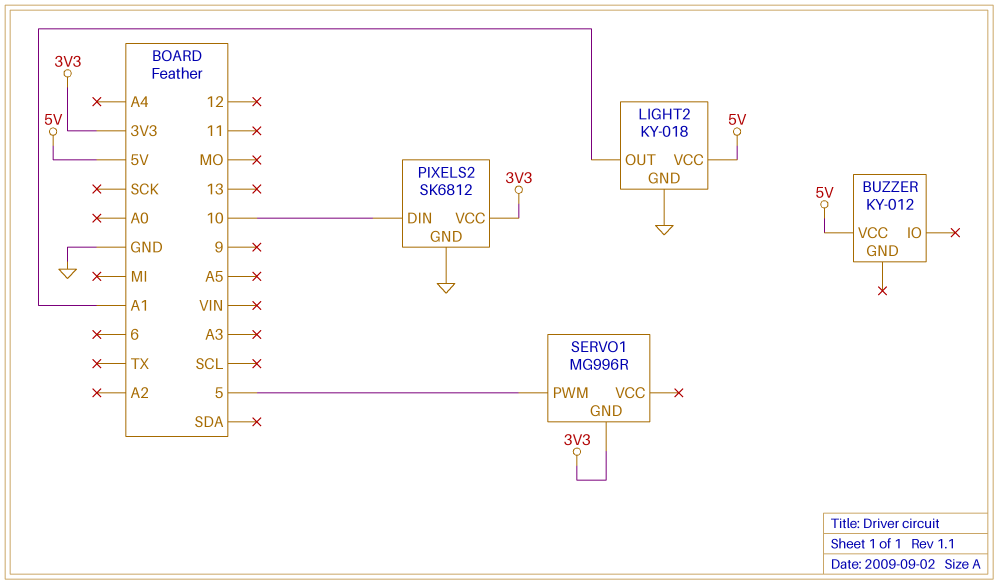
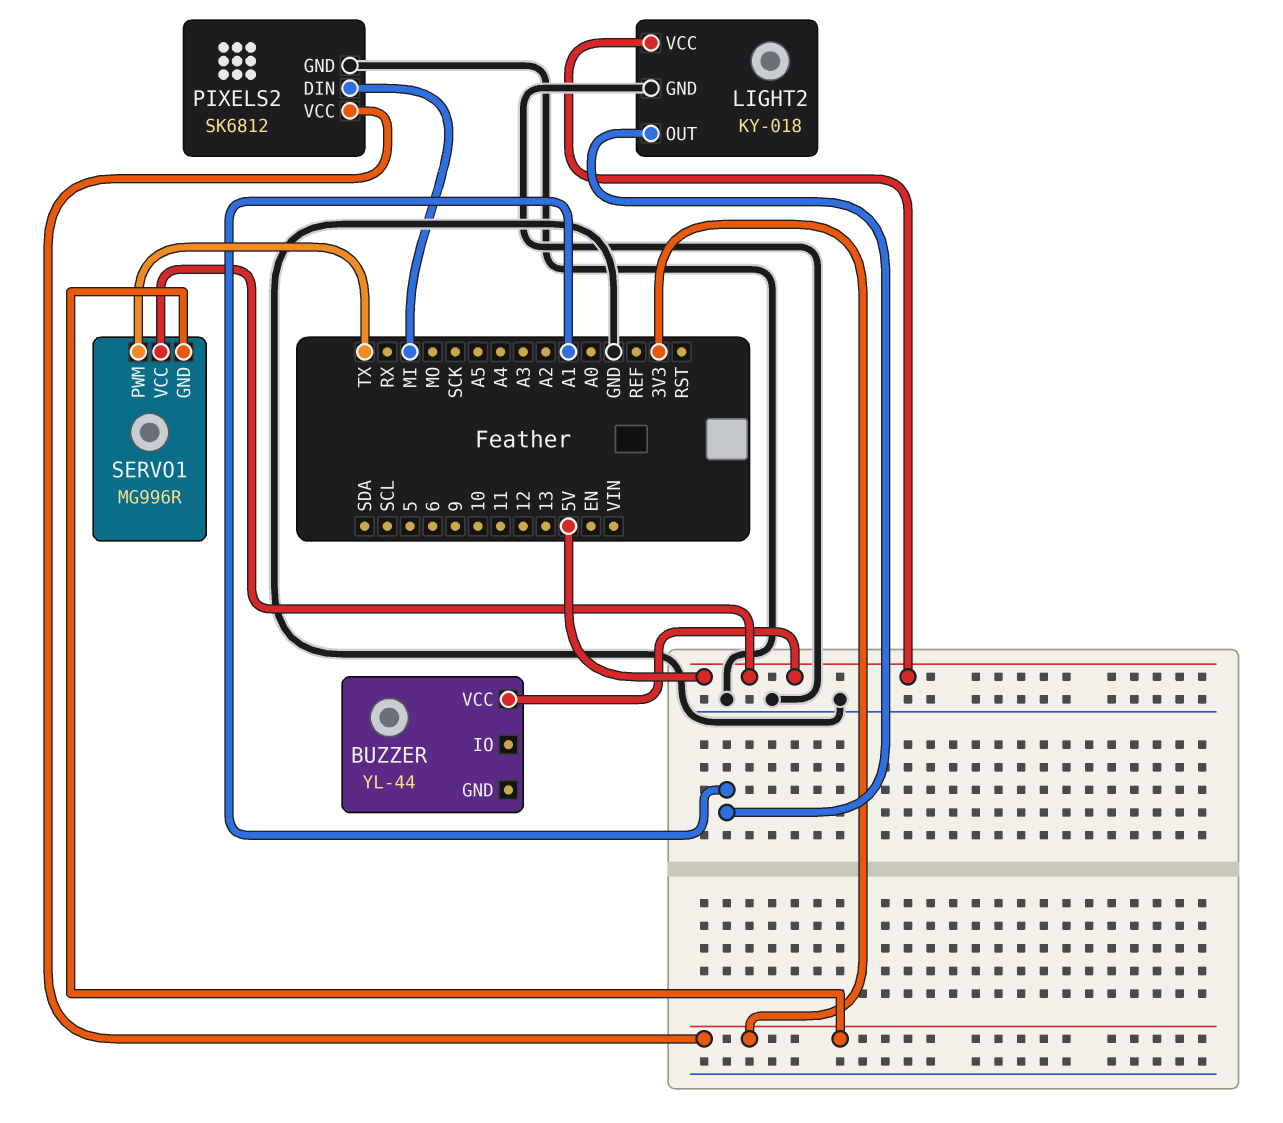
BUZZER: KY-012 -> YL-44
PIXELS2 pin DIN: 10 -> MI
SERVO1 pin PWM: 5 -> TX
SERVO1 pin VCC: none -> 5V

